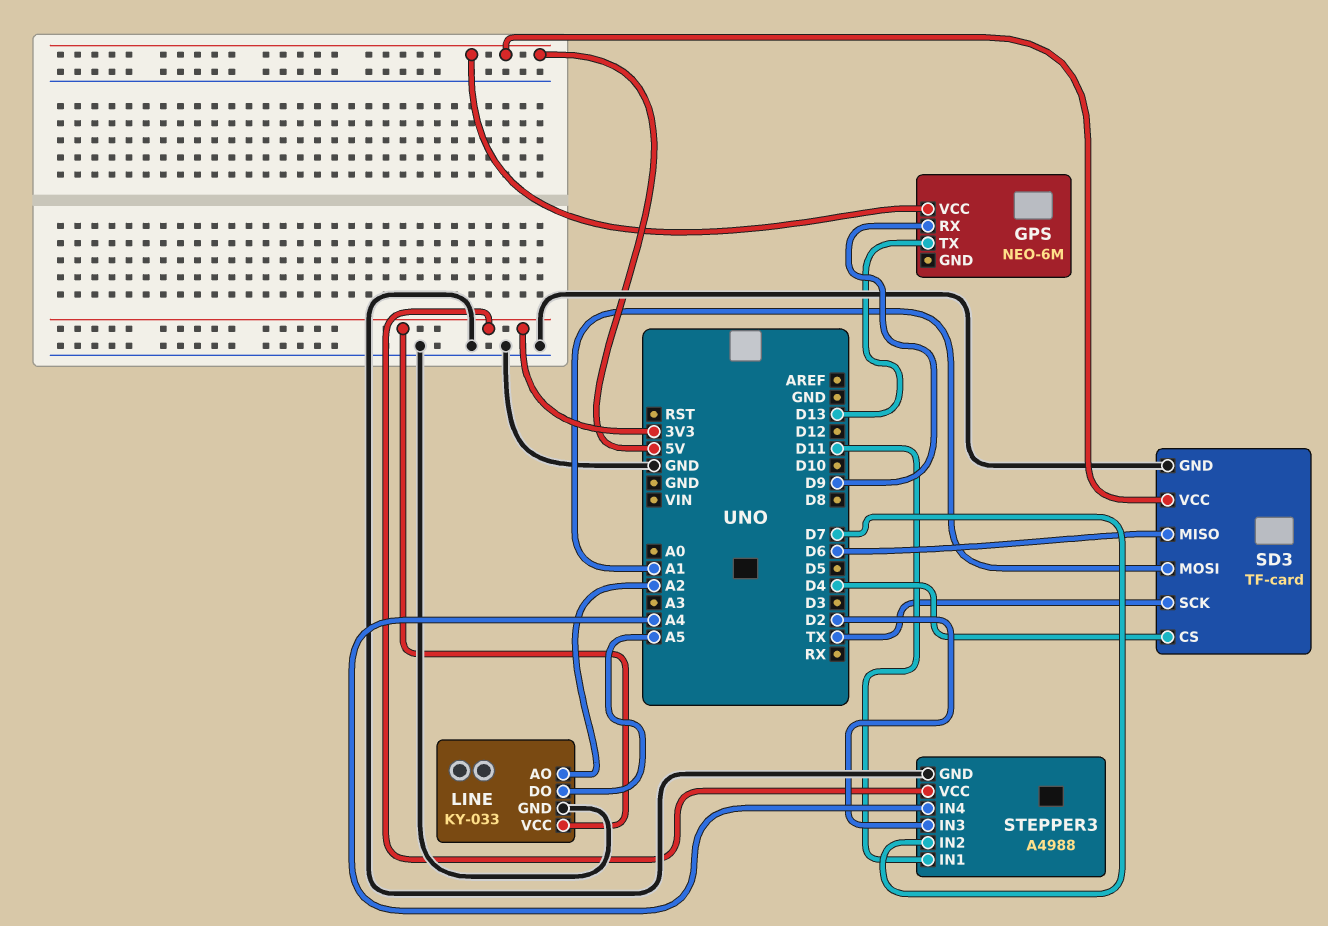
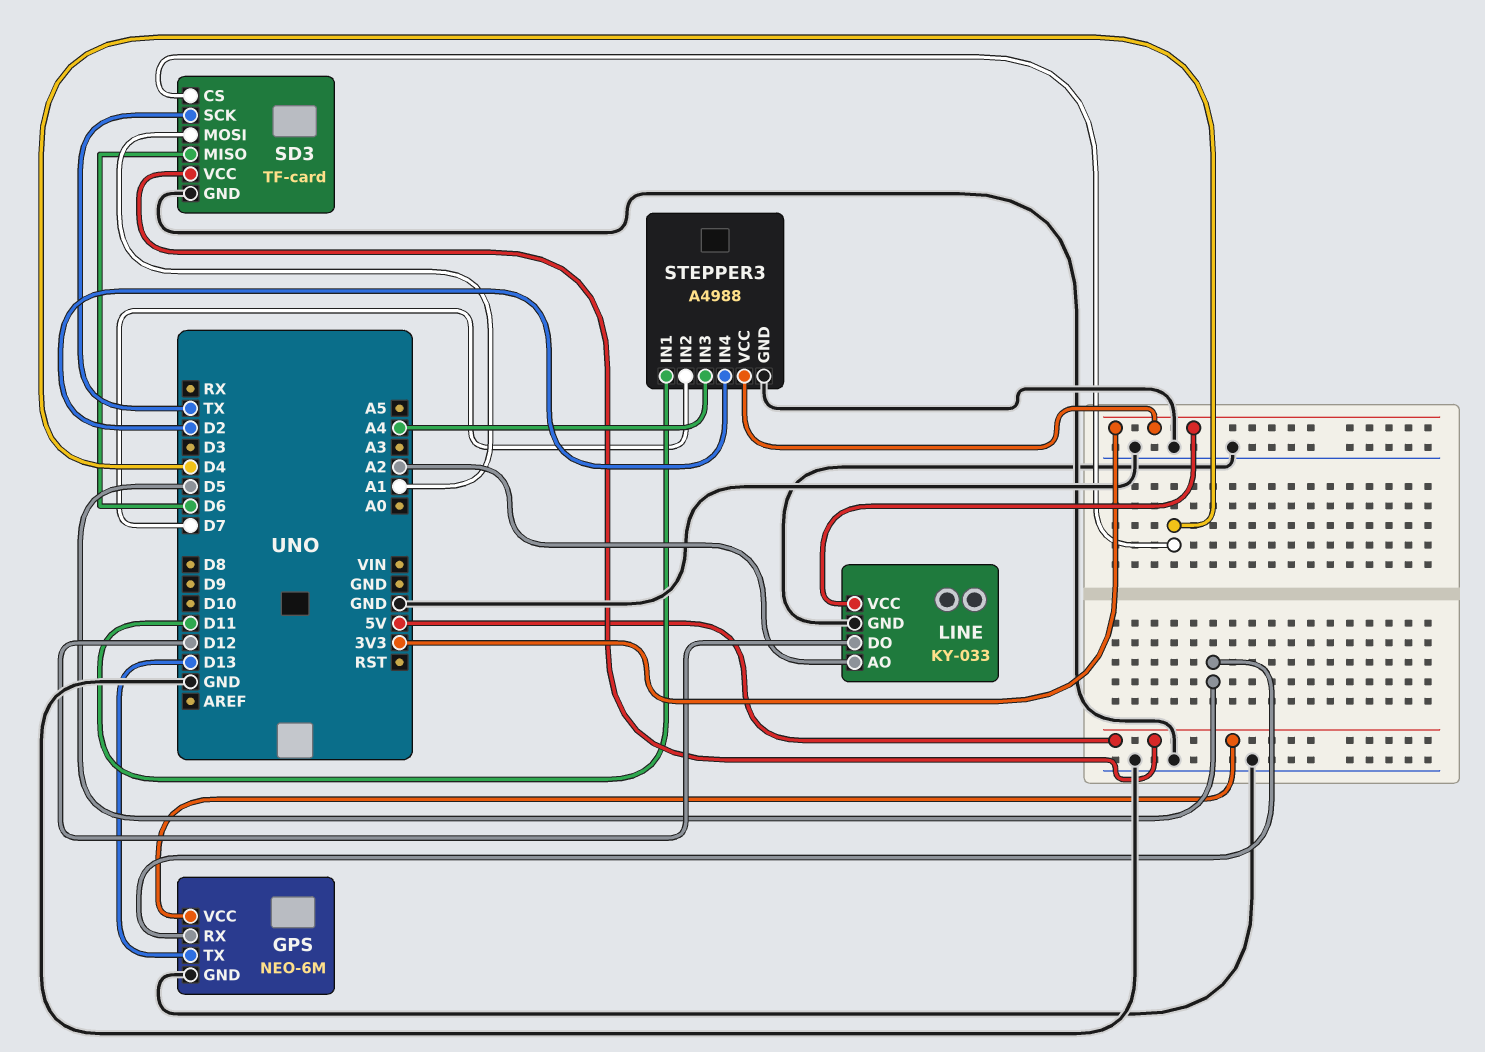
GPS pin GND: none -> GND
GPS pin RX: D9 -> D5
LINE pin DO: A5 -> D12
STEPPER3 pin IN3: D2 -> A4
STEPPER3 pin IN4: A4 -> D2

